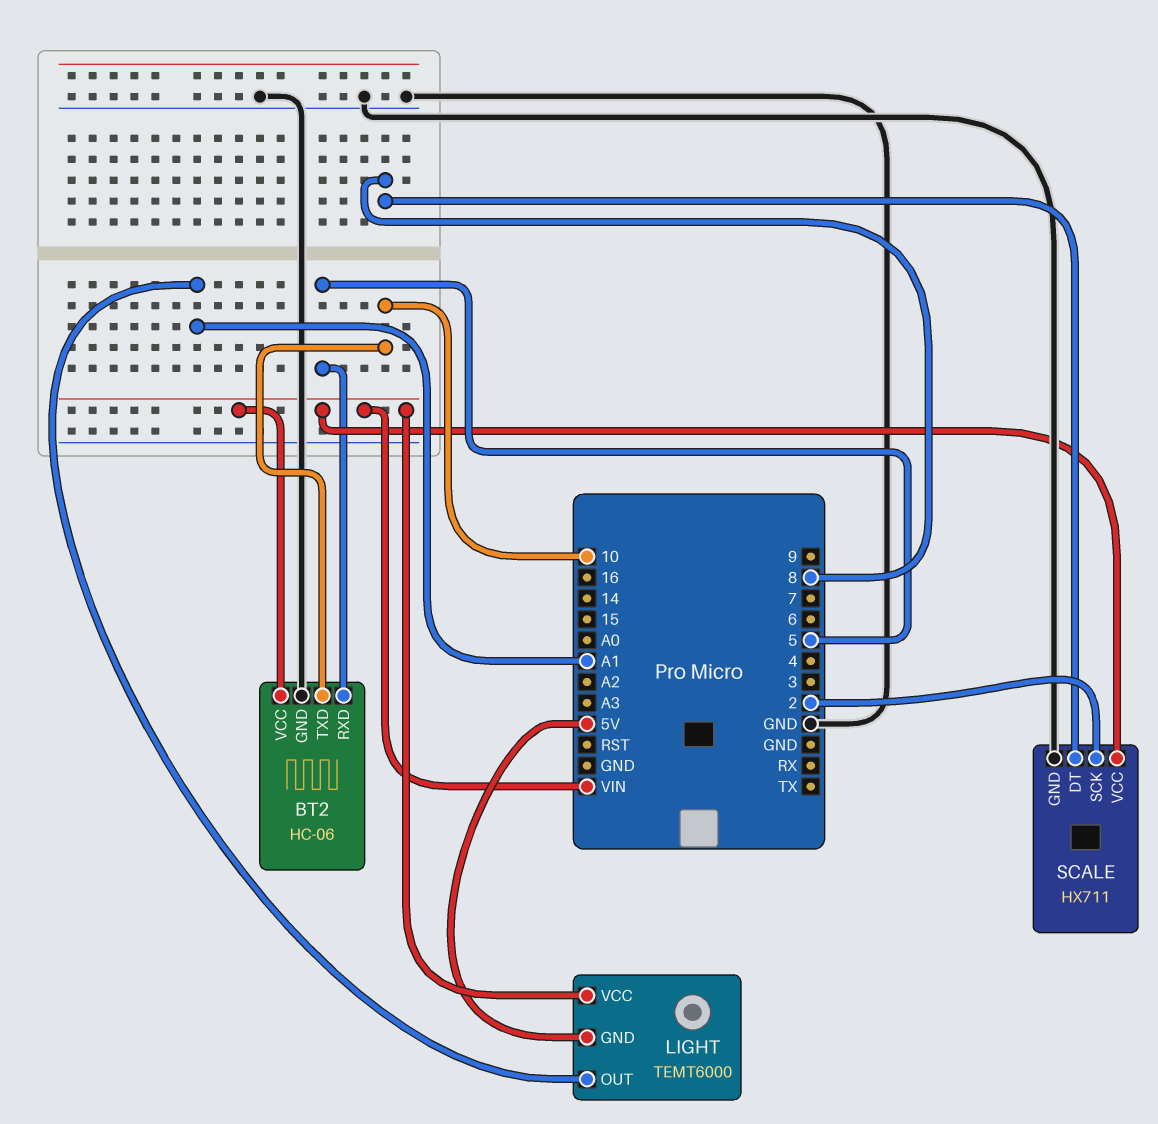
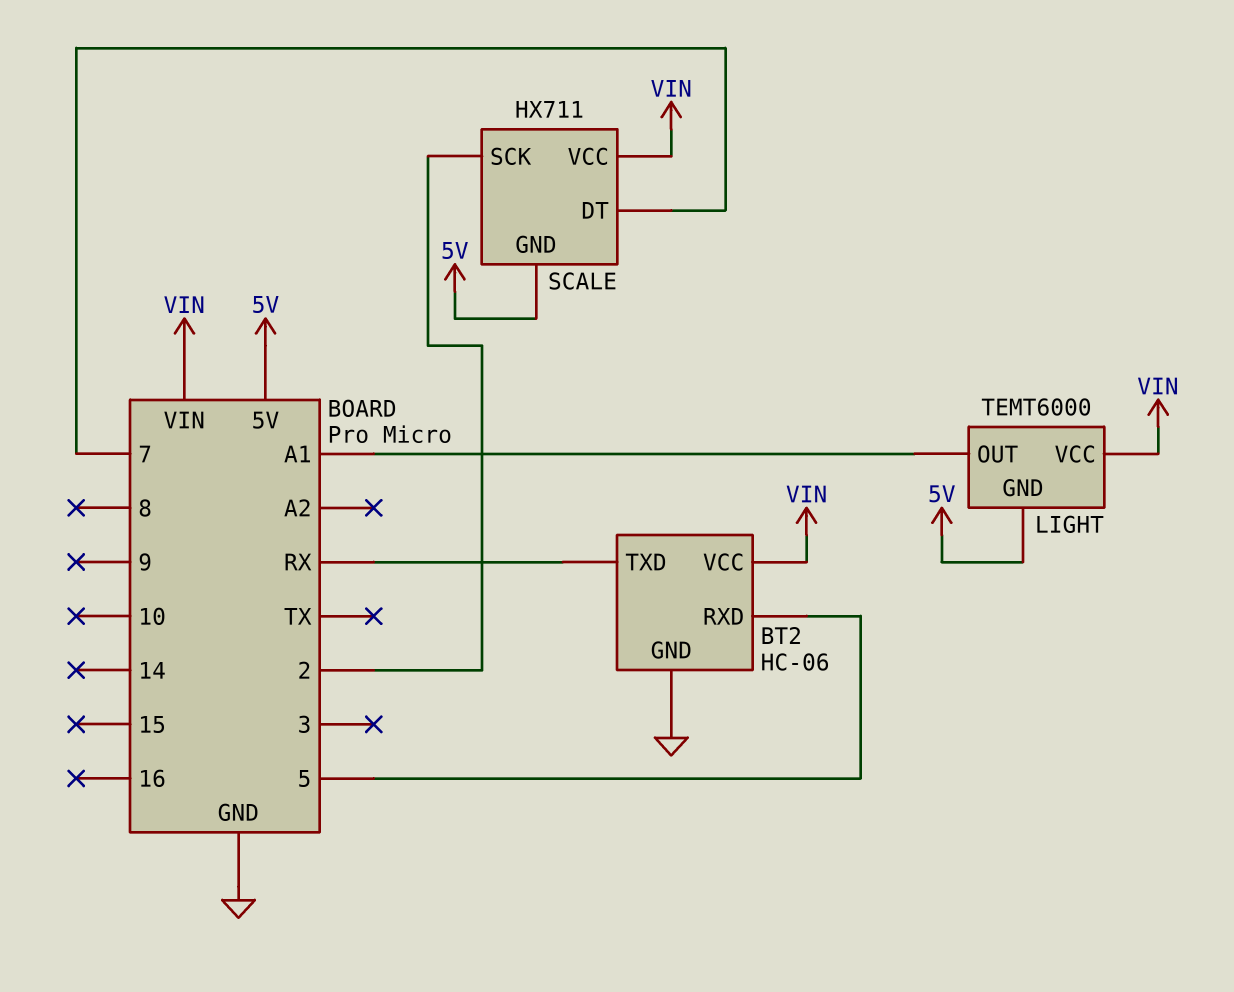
BT2 pin TXD: 10 -> RX
SCALE pin DT: 8 -> 7
SCALE pin GND: GND -> 5V

